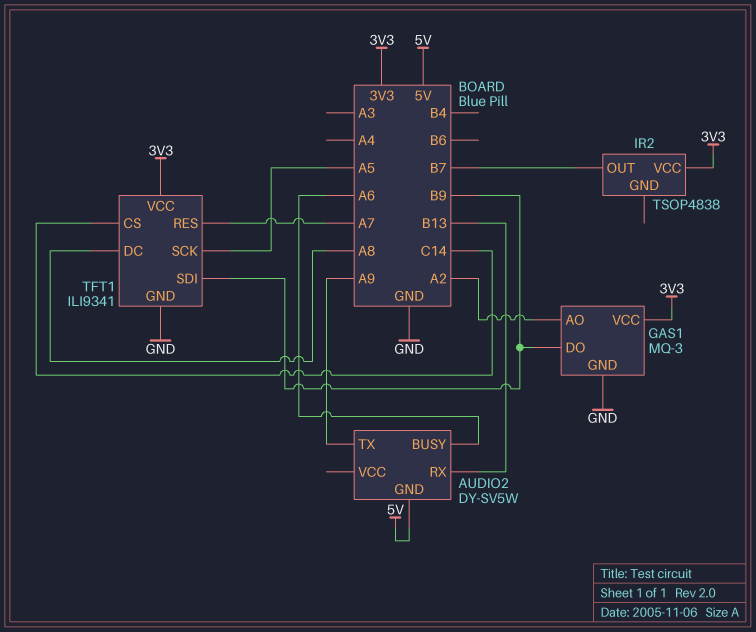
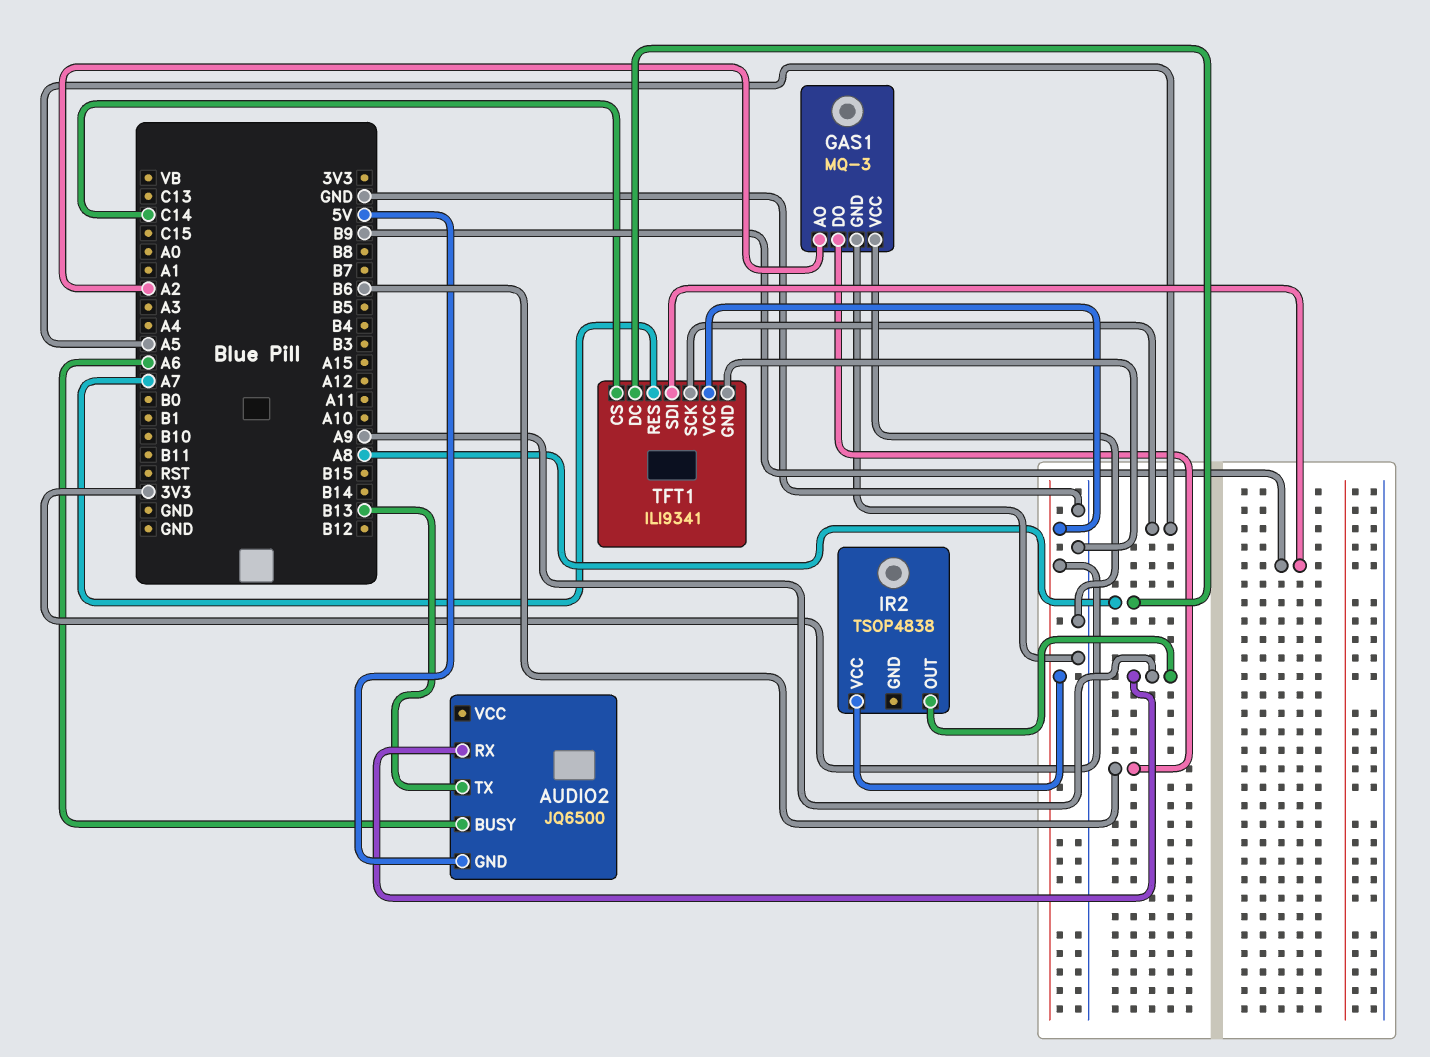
AUDIO2: DY-SV5W -> JQ6500
AUDIO2 pin RX: B13 -> A9
AUDIO2 pin TX: A9 -> B13
GAS1 pin DO: B9 -> B6
GAS1 pin VCC: 3V3 -> GND
IR2 pin OUT: B7 -> A9

